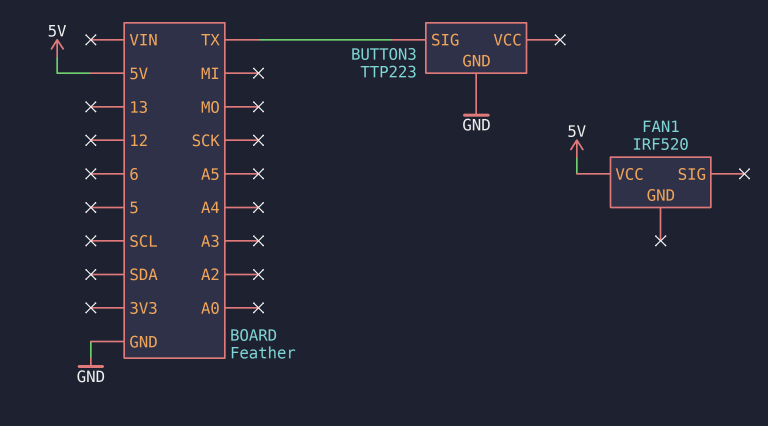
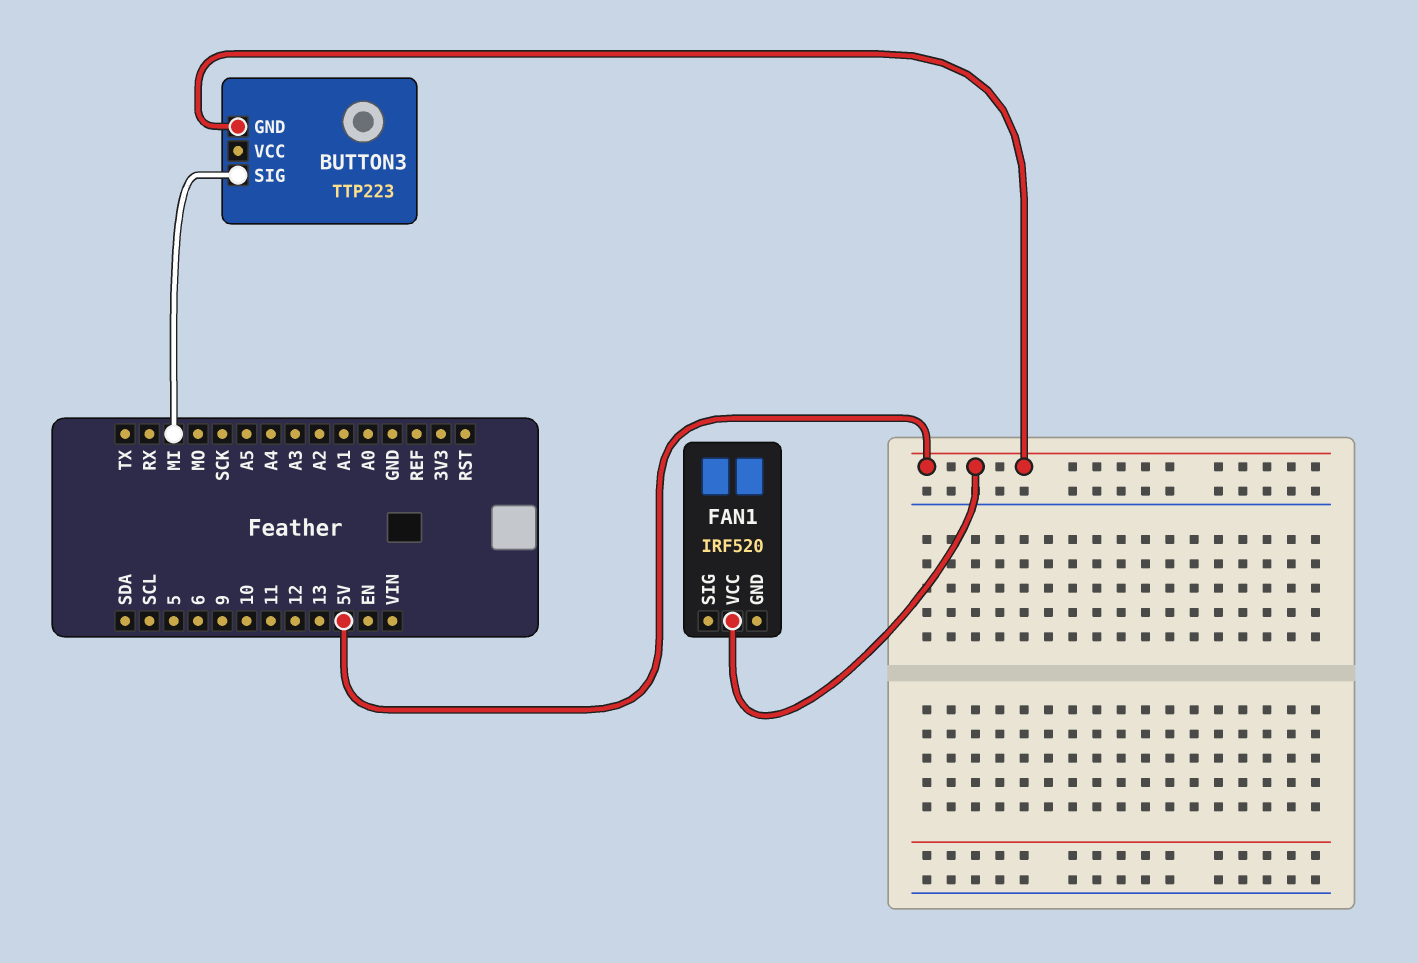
BUTTON3 pin GND: GND -> 5V
BUTTON3 pin SIG: TX -> MI

